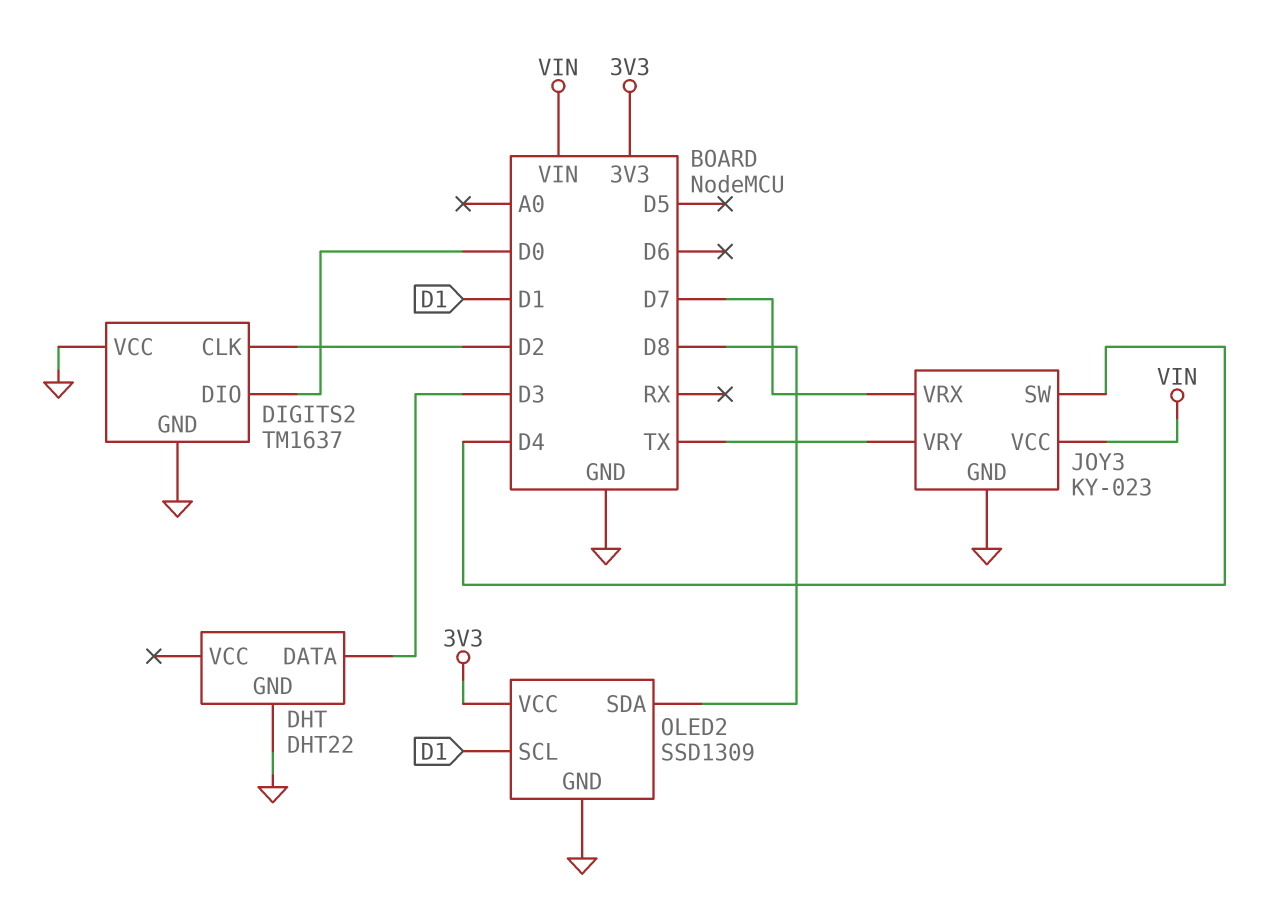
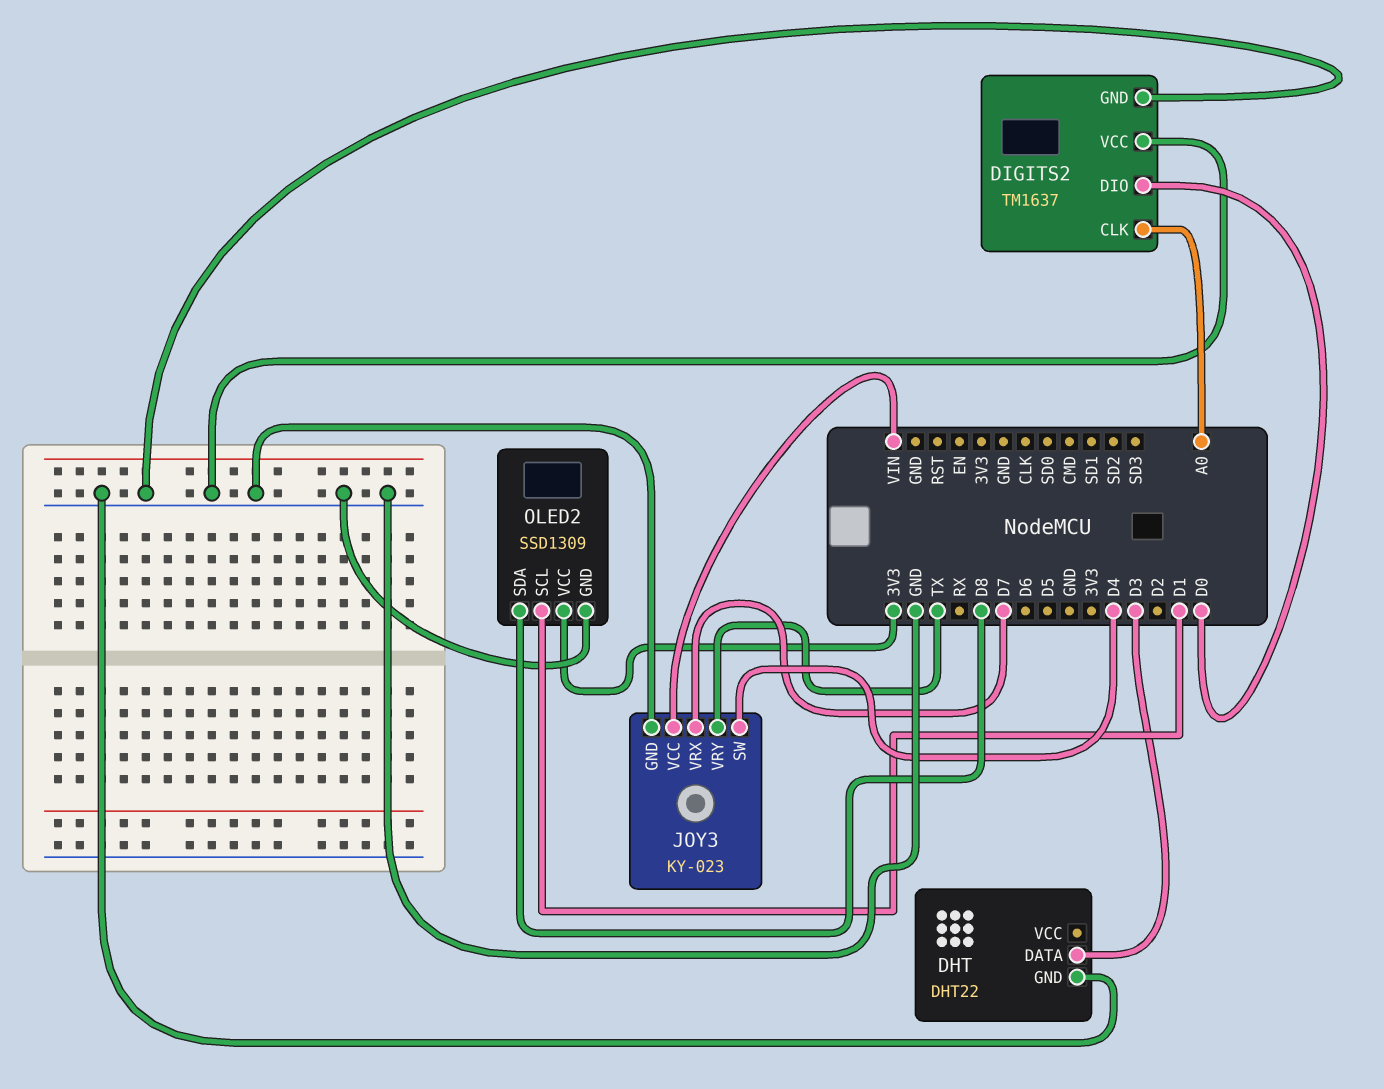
DIGITS2 pin CLK: D2 -> A0

